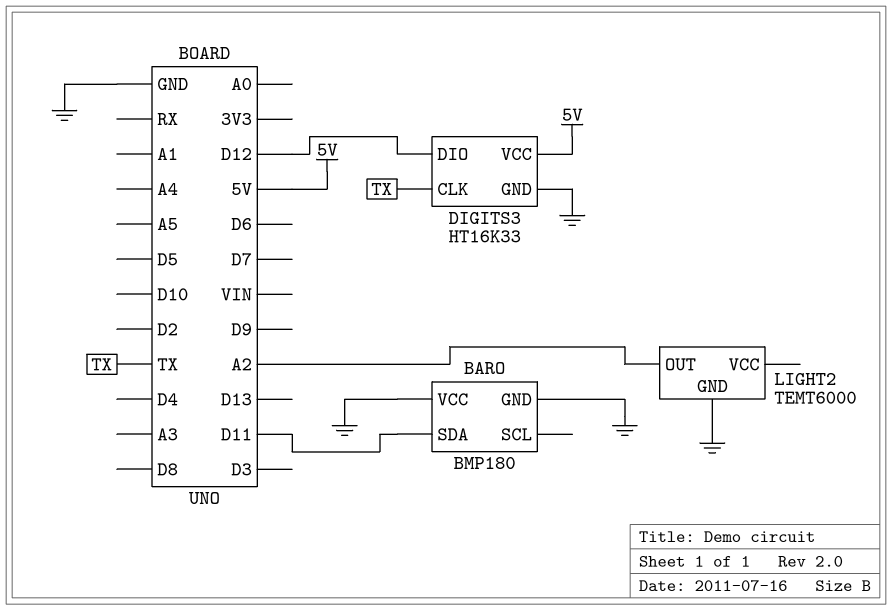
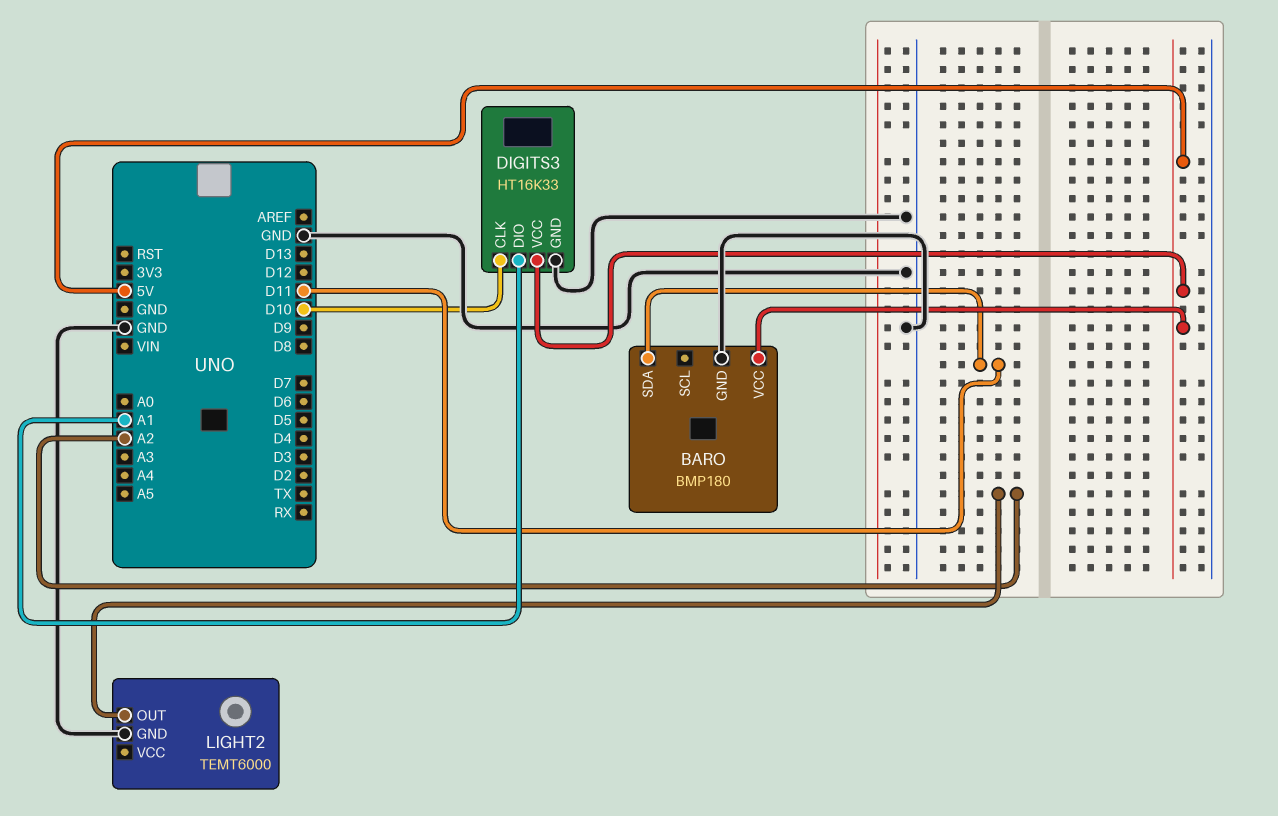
BARO pin VCC: GND -> 5V
DIGITS3 pin CLK: TX -> D10
DIGITS3 pin DIO: D12 -> A1

